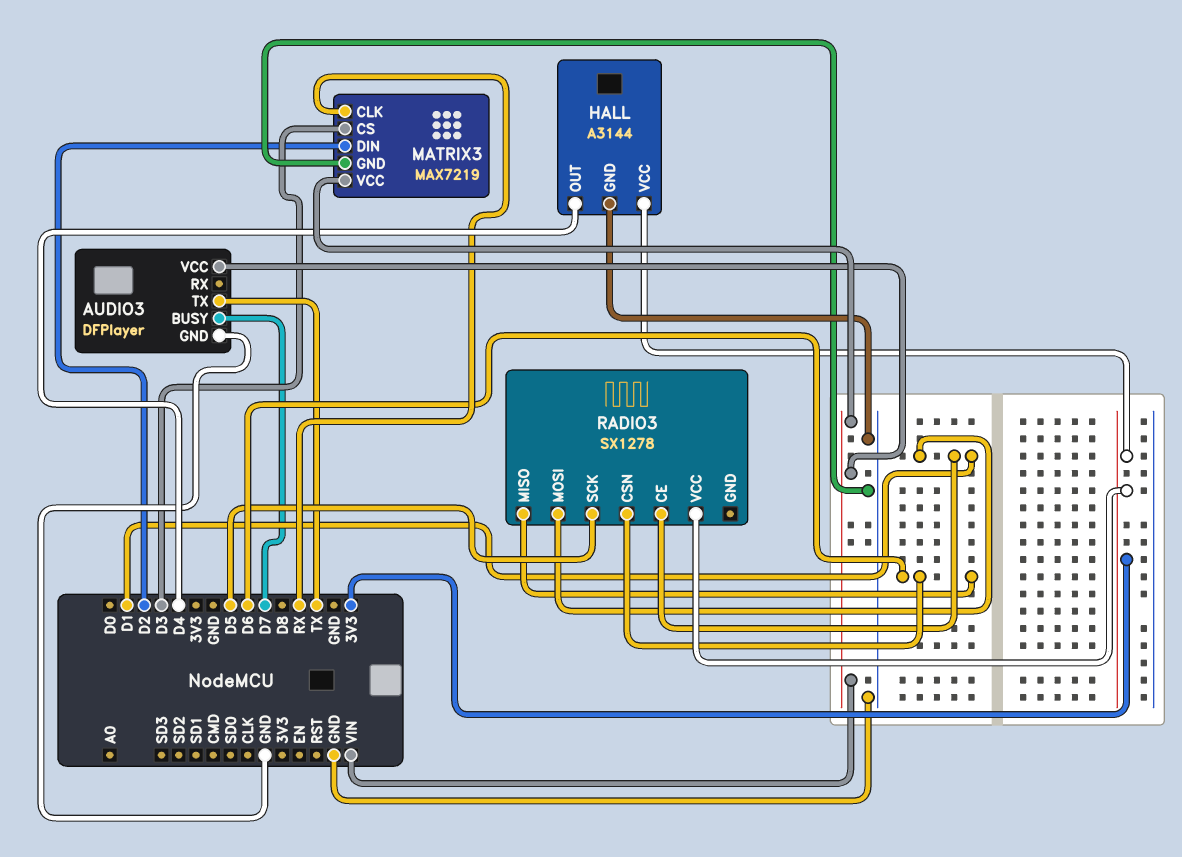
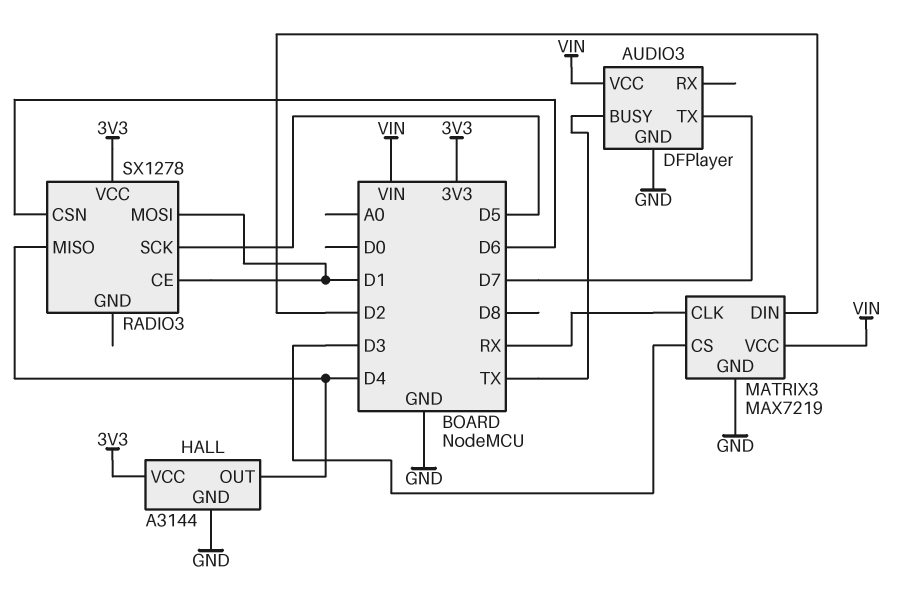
AUDIO3 pin BUSY: D7 -> TX
AUDIO3 pin TX: TX -> D7
RADIO3 pin MISO: D6 -> D4

